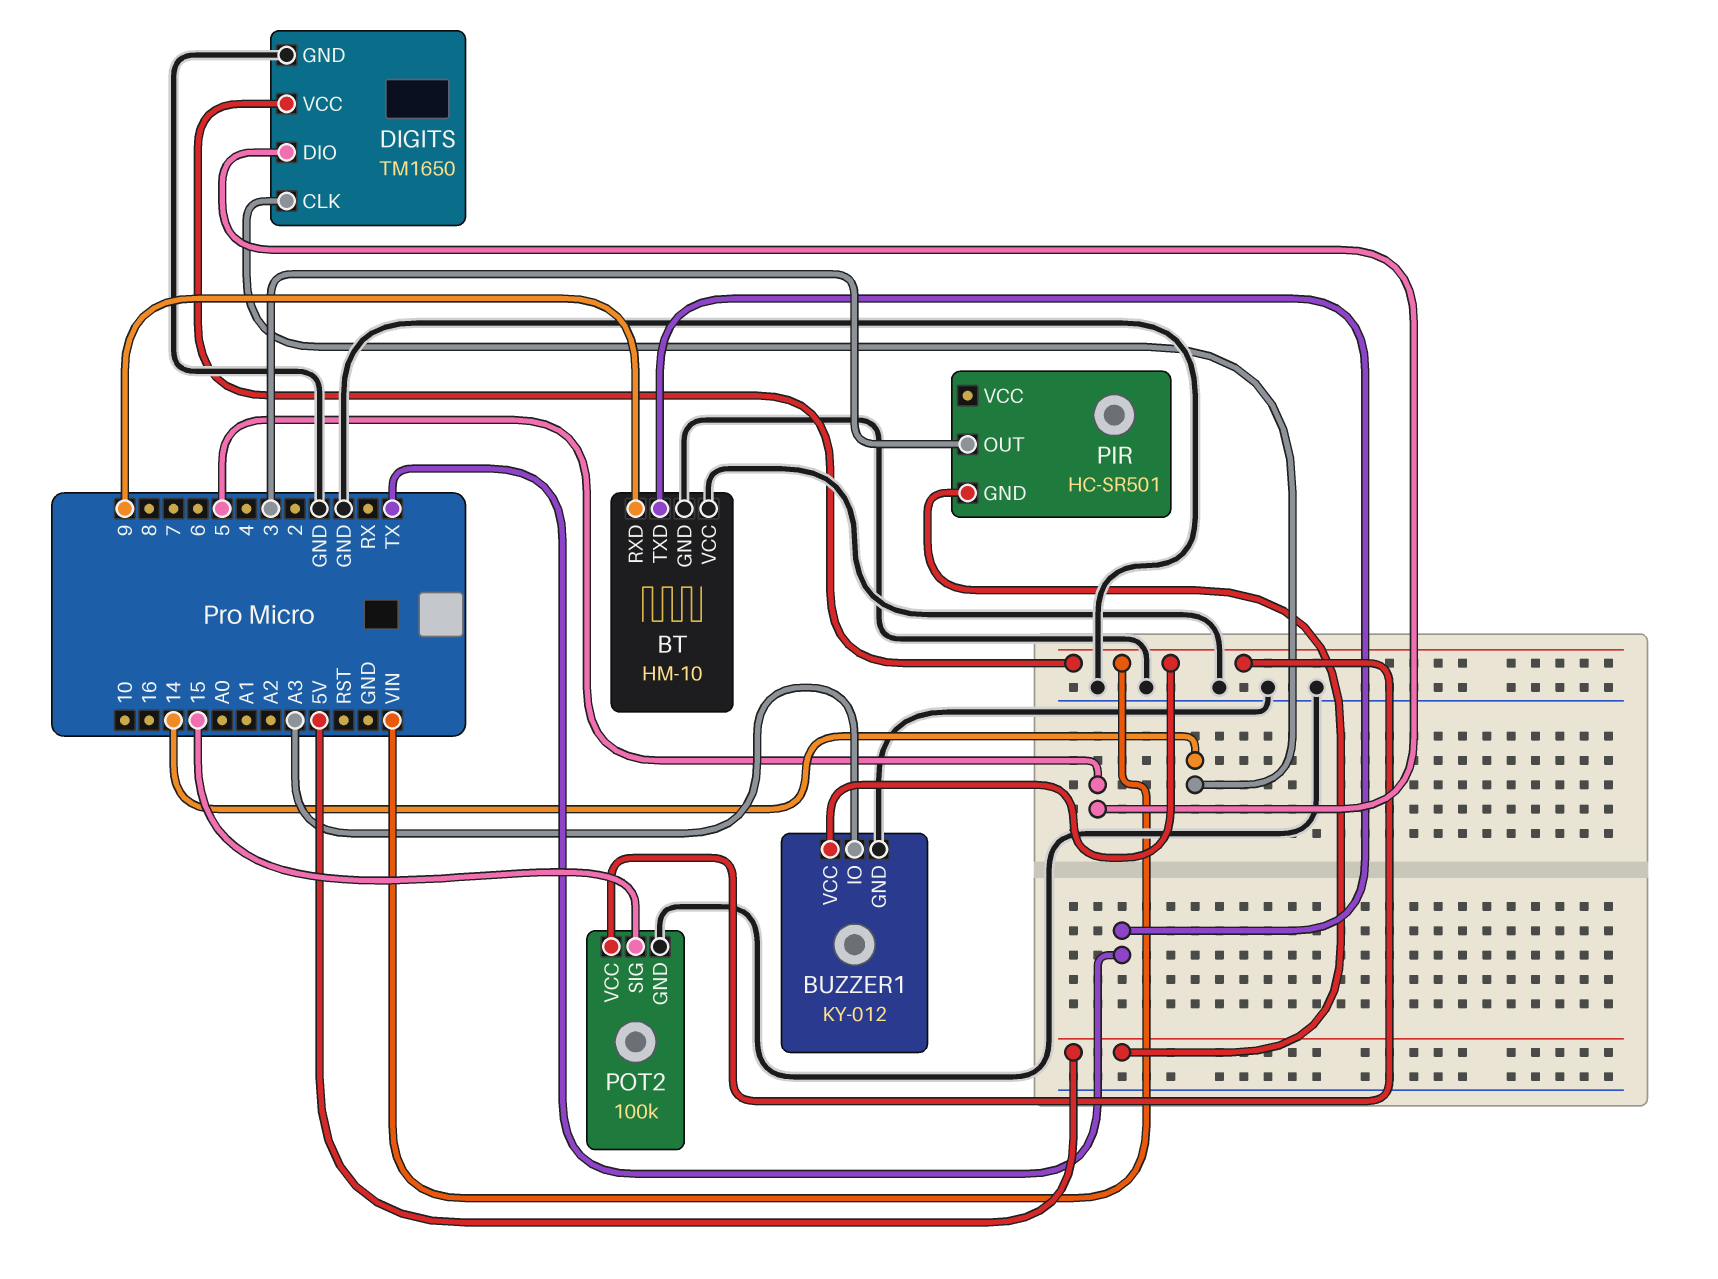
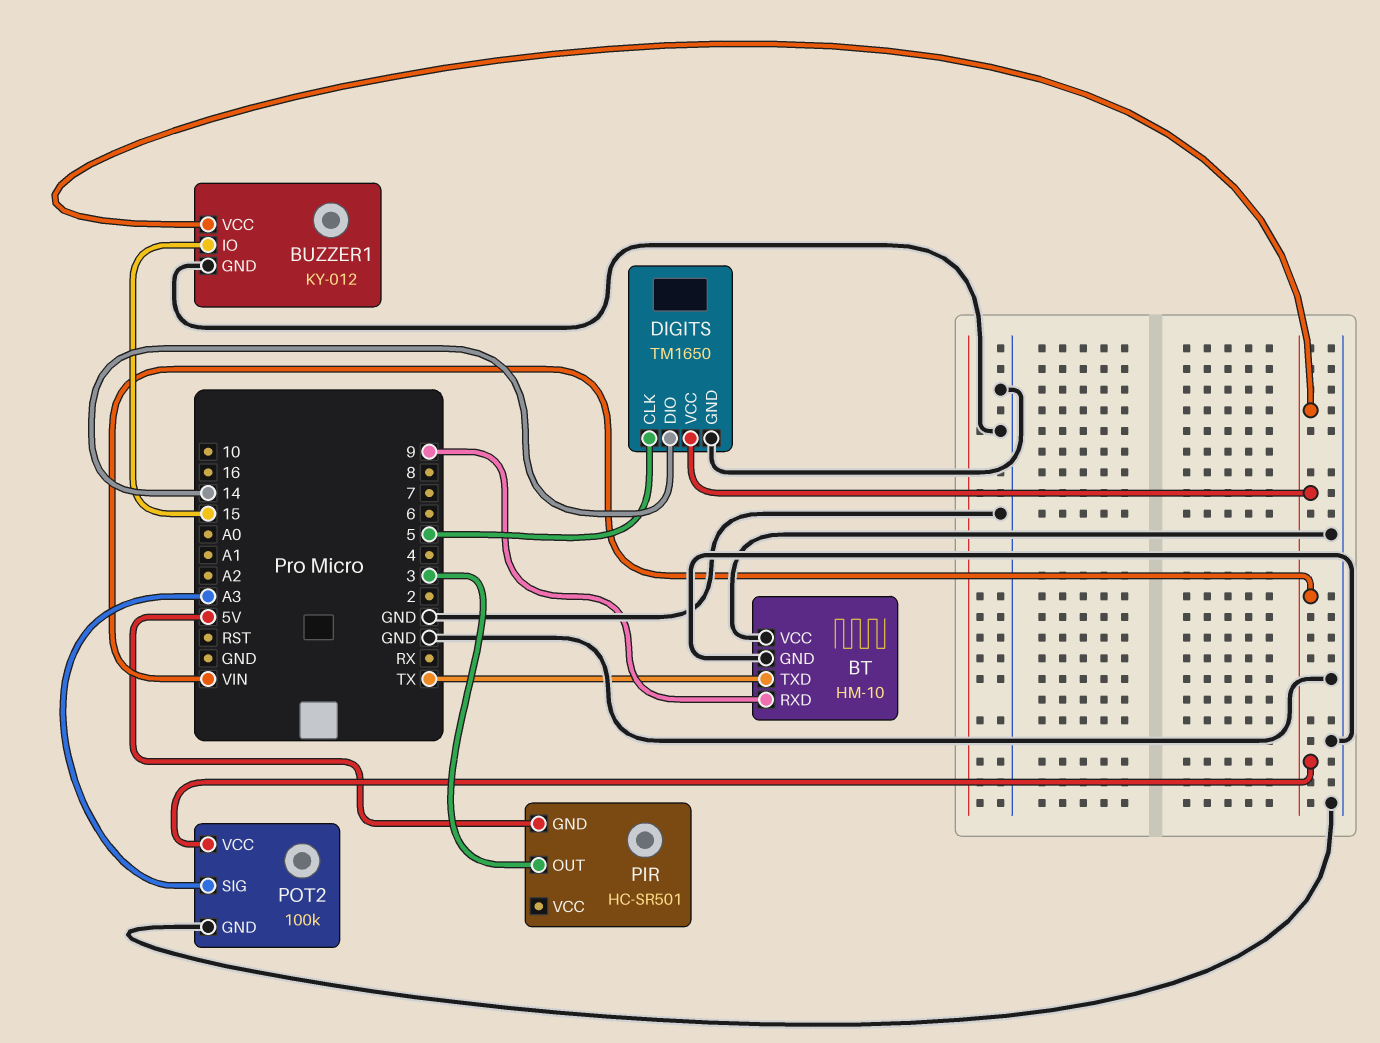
BUZZER1 pin IO: A3 -> 15
DIGITS pin CLK: 14 -> 5
DIGITS pin DIO: 5 -> 14
POT2 pin SIG: 15 -> A3

